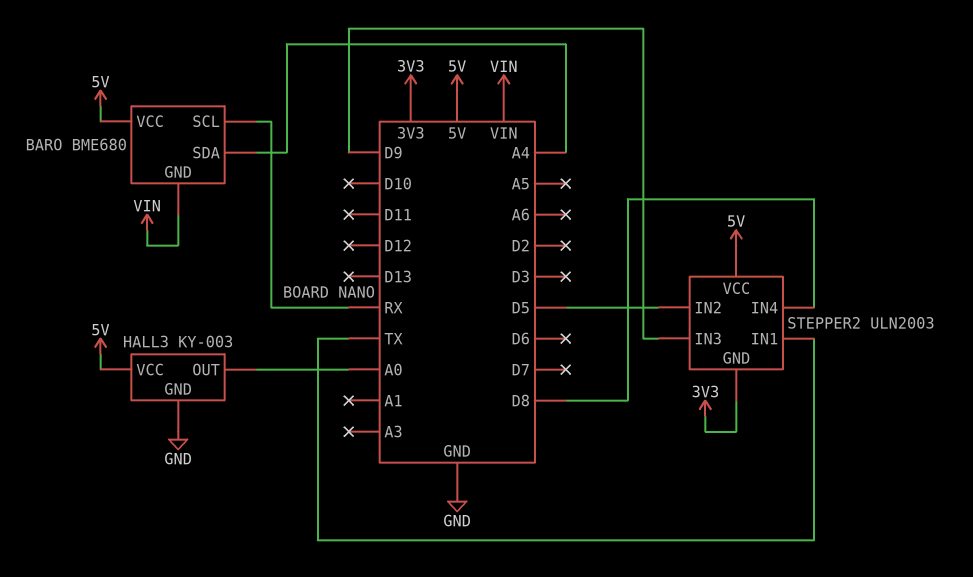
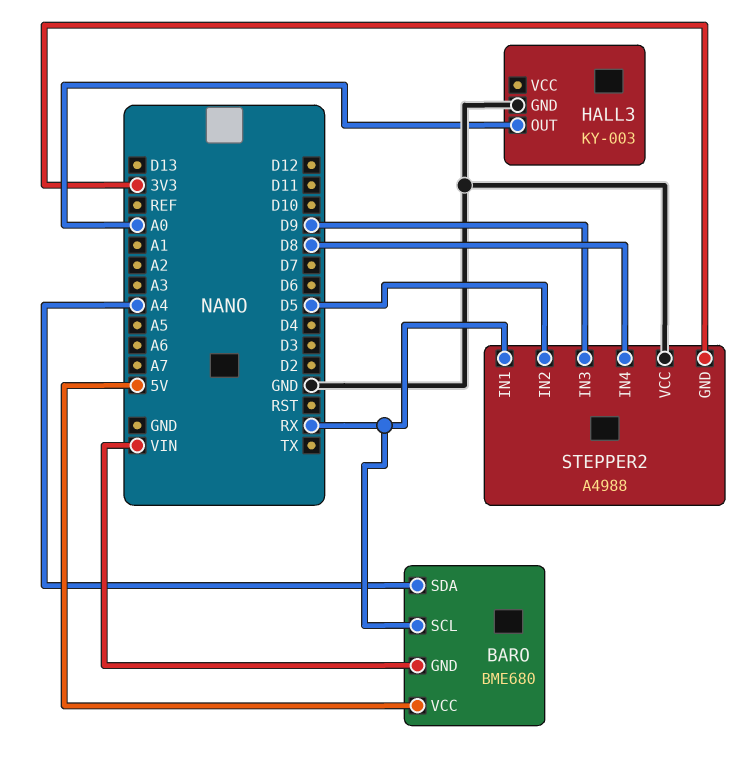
HALL3 pin VCC: 5V -> none
STEPPER2: ULN2003 -> A4988
STEPPER2 pin IN1: TX -> RX
STEPPER2 pin VCC: 5V -> GND

